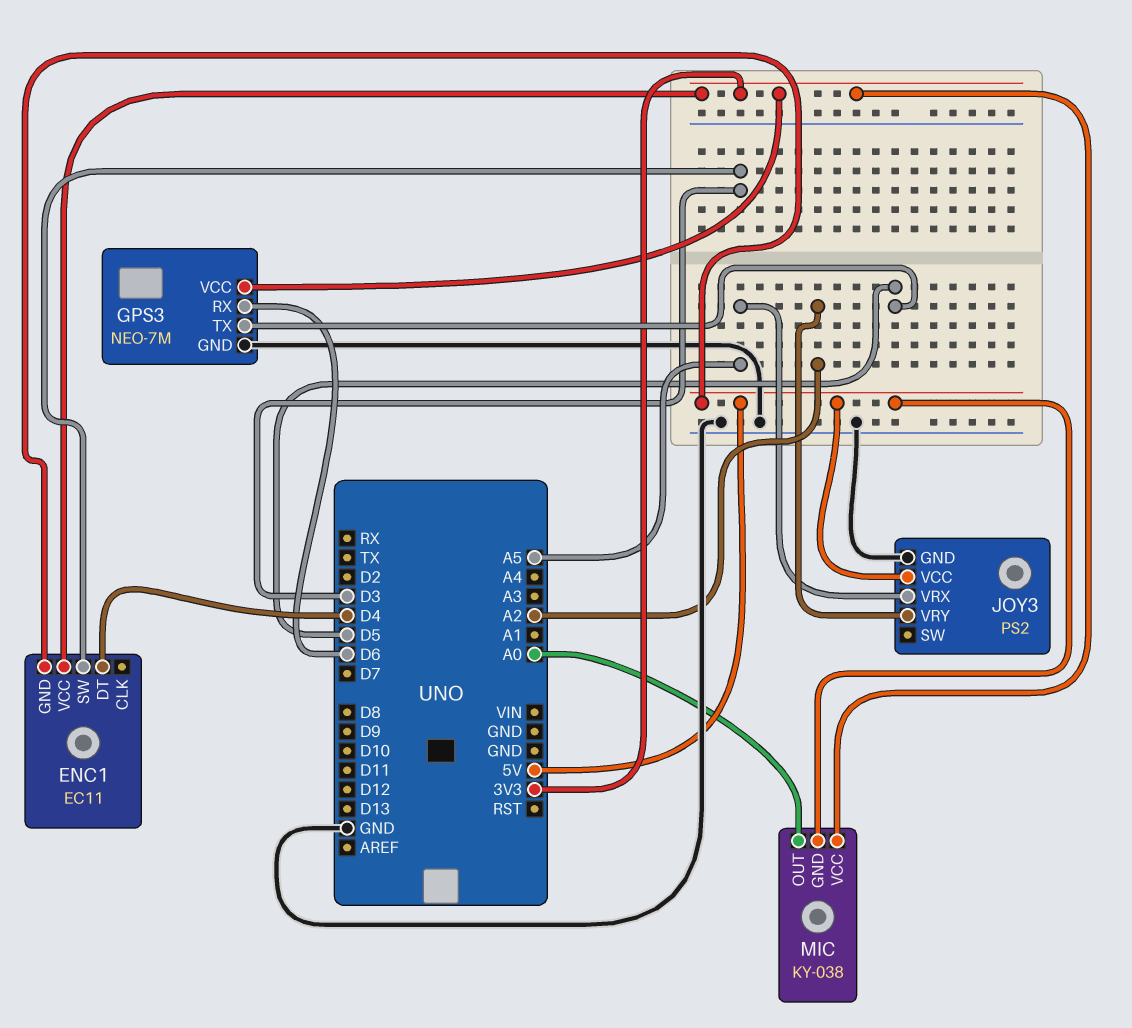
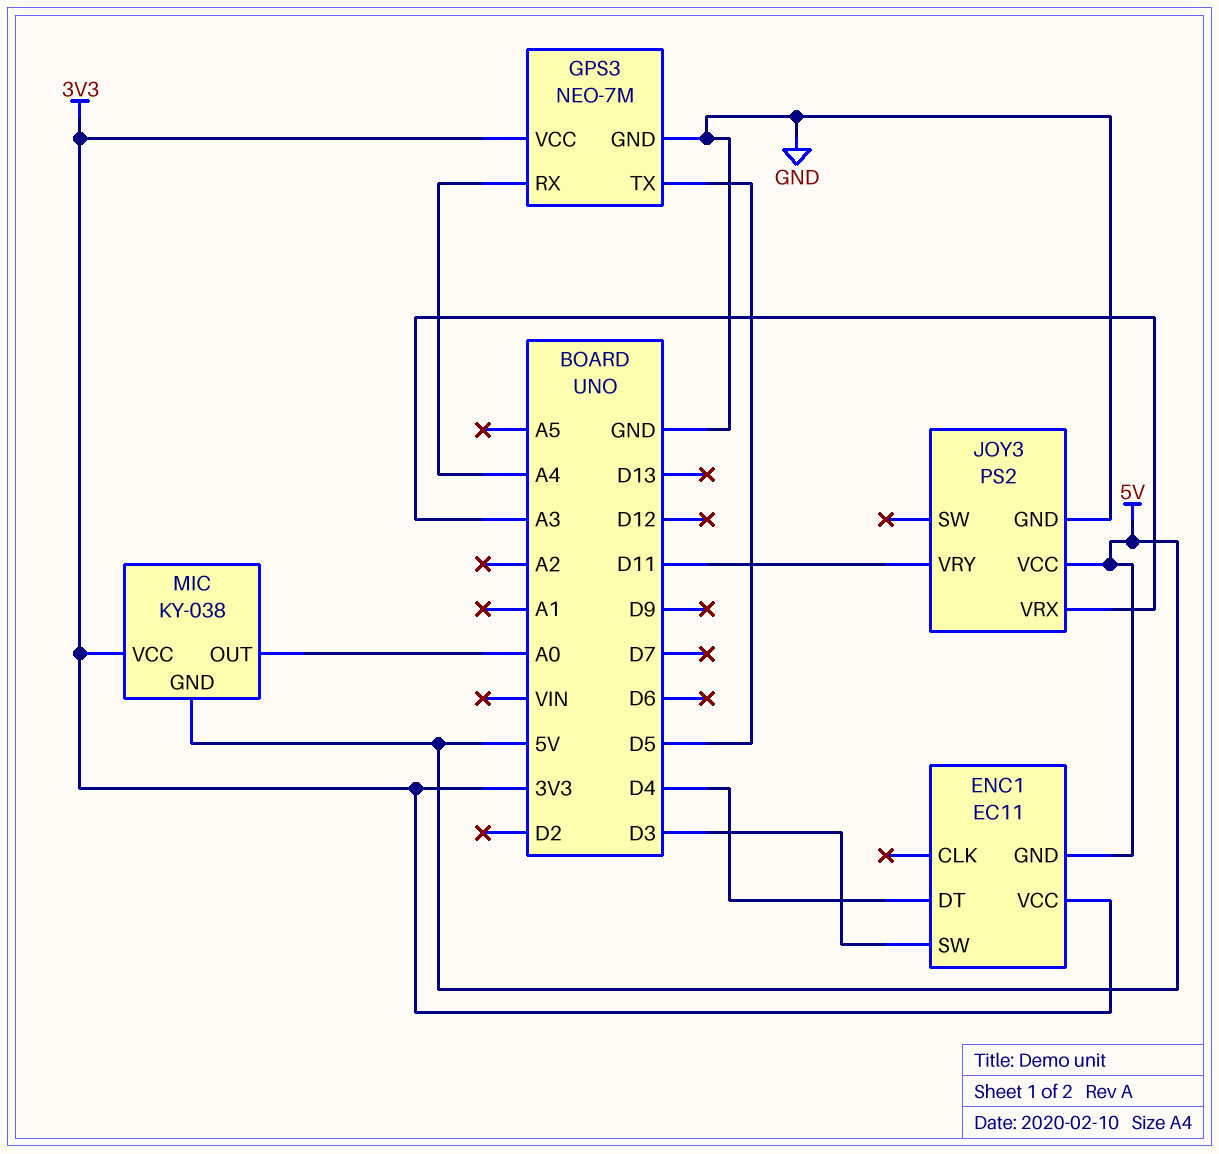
GPS3 pin RX: D6 -> A4
JOY3 pin VRX: A5 -> A3
JOY3 pin VRY: A2 -> D11

